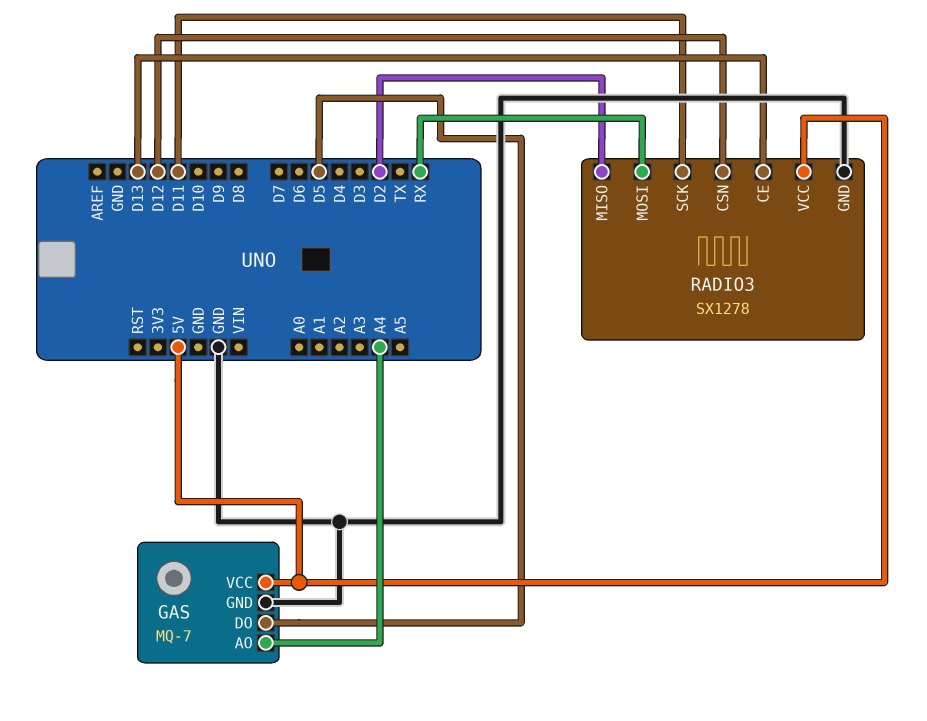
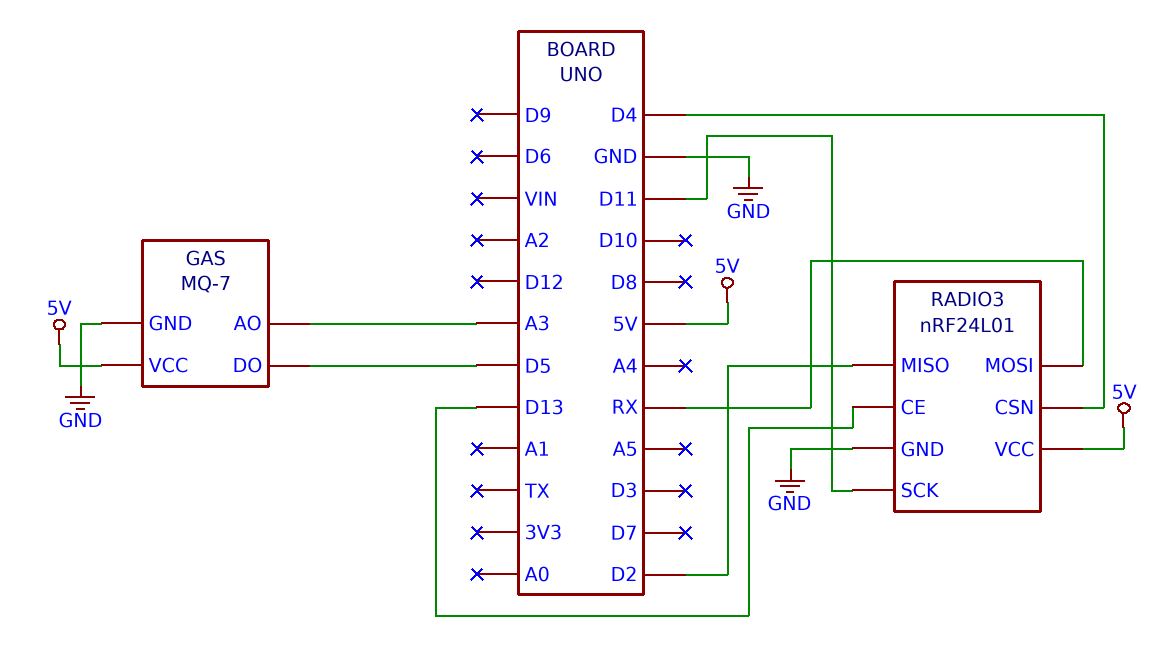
GAS pin AO: A4 -> A3
RADIO3: SX1278 -> nRF24L01
RADIO3 pin CSN: D12 -> D4

